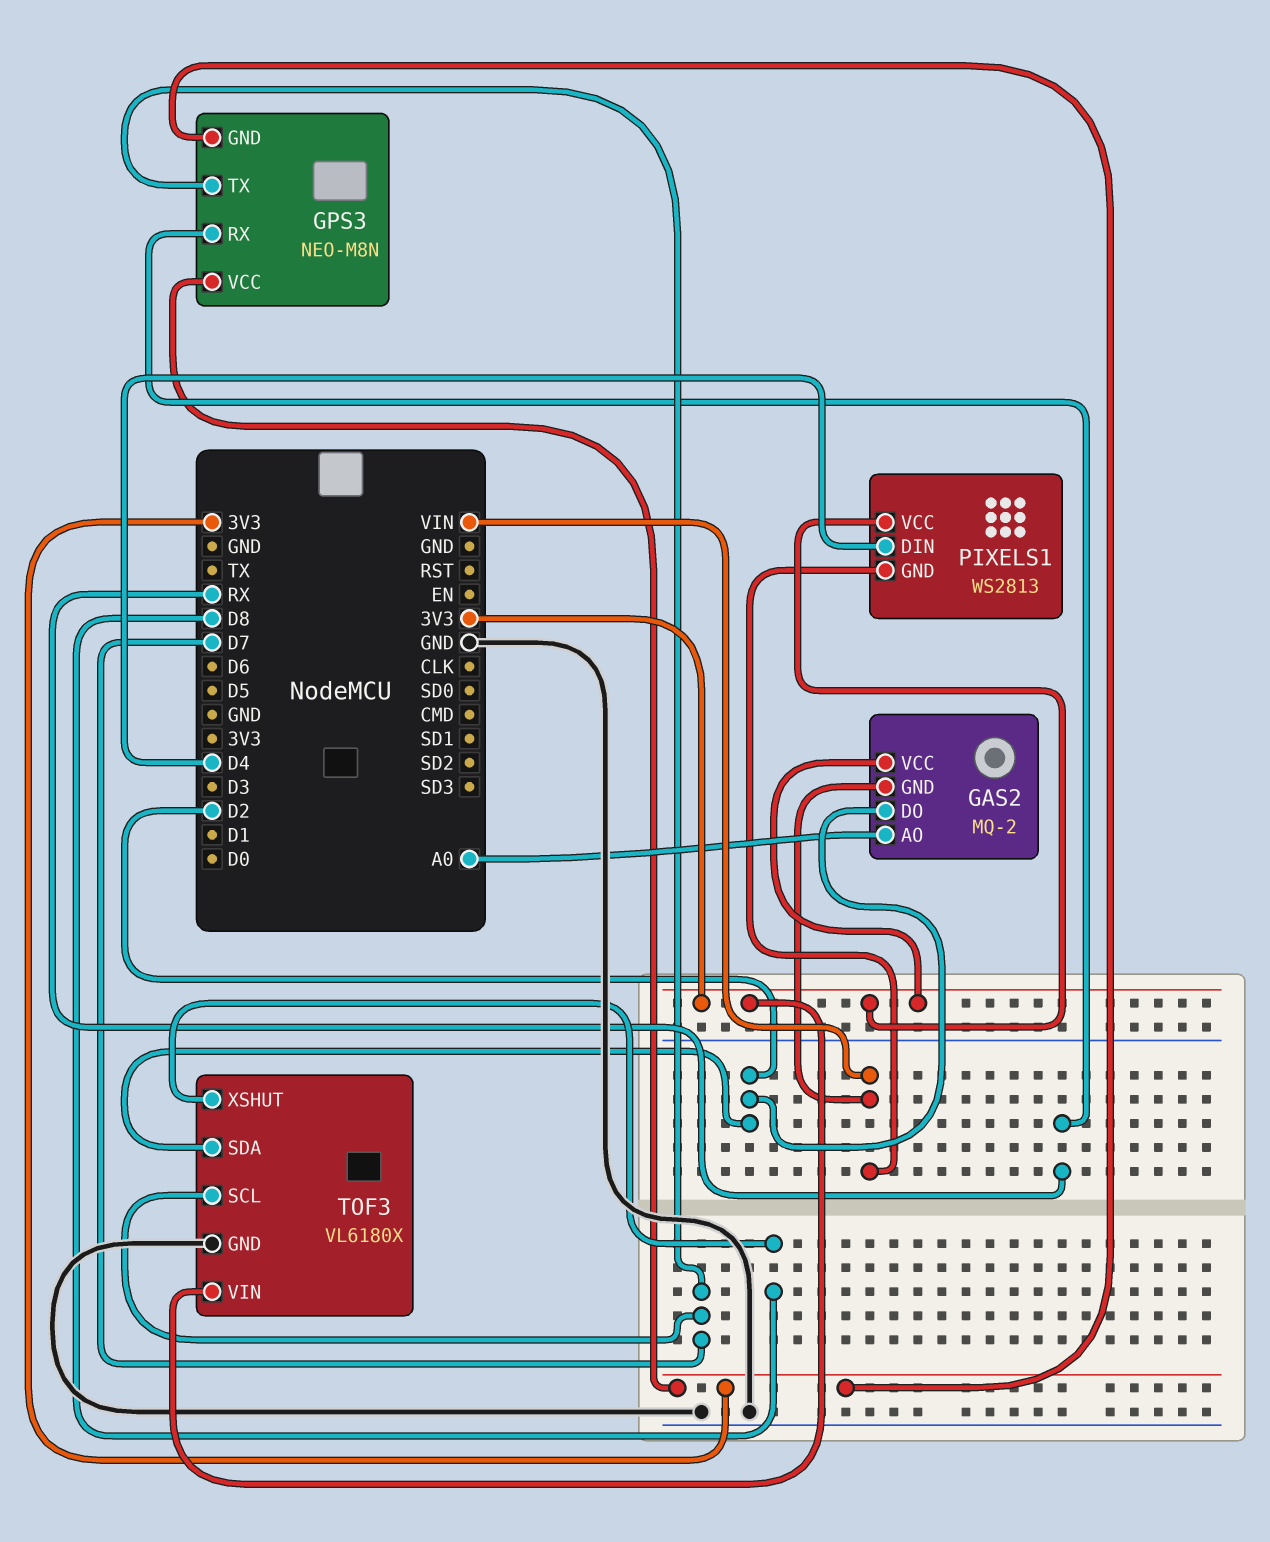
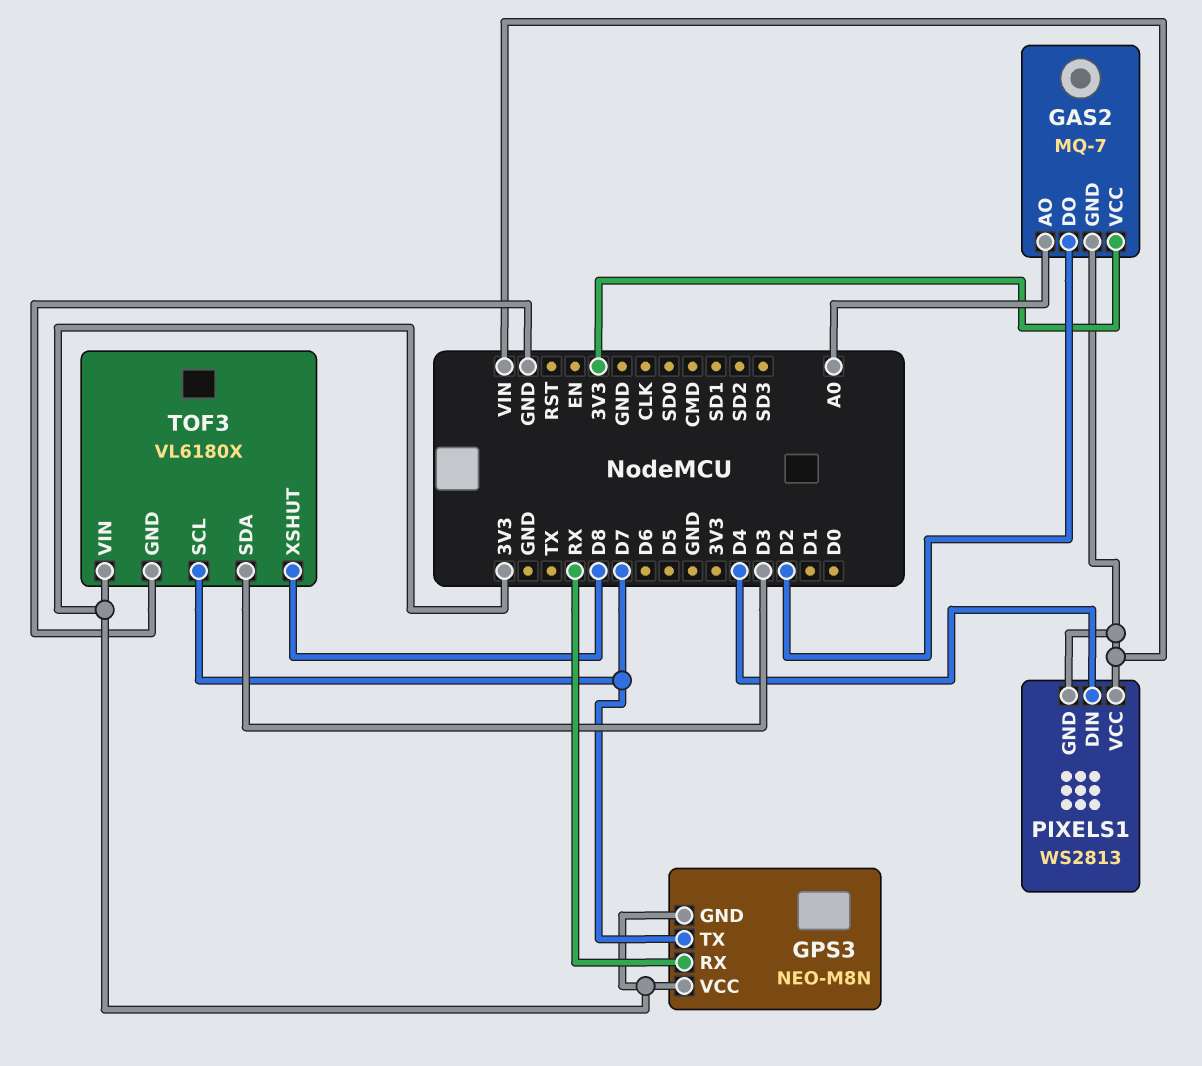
GAS2: MQ-2 -> MQ-7
PIXELS1 pin VCC: 3V3 -> VIN
TOF3 pin SDA: D2 -> D3

